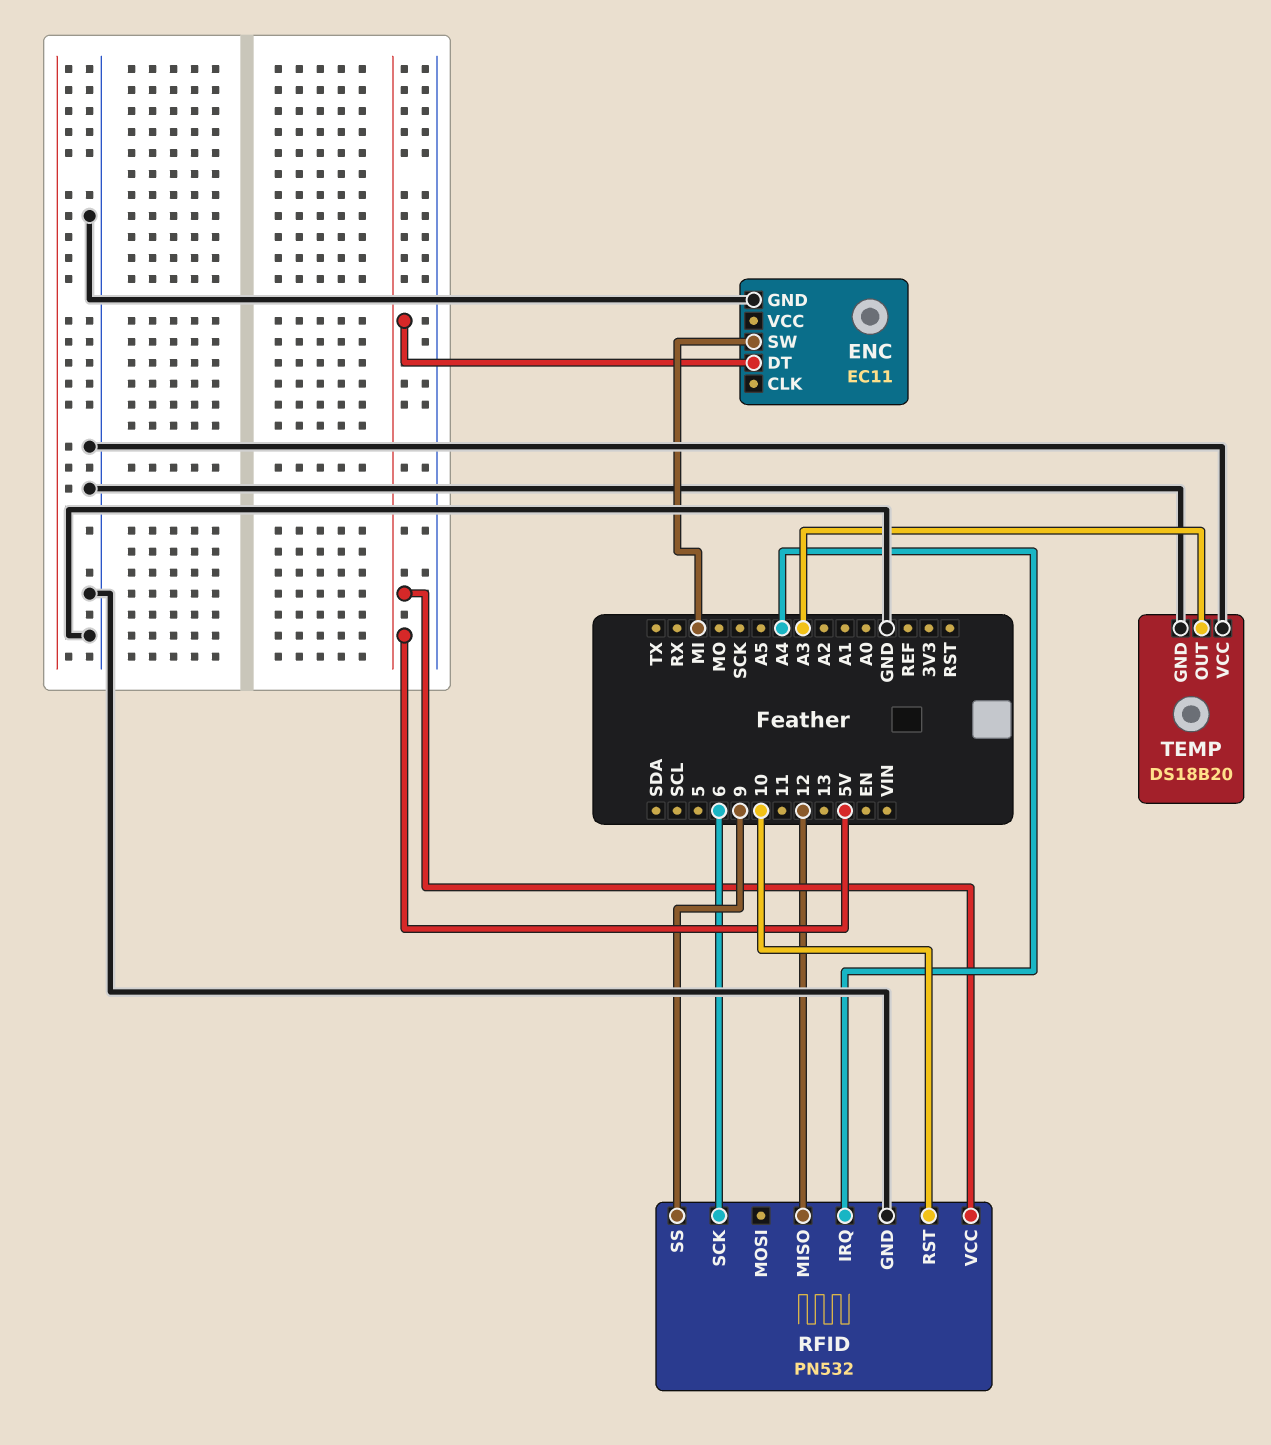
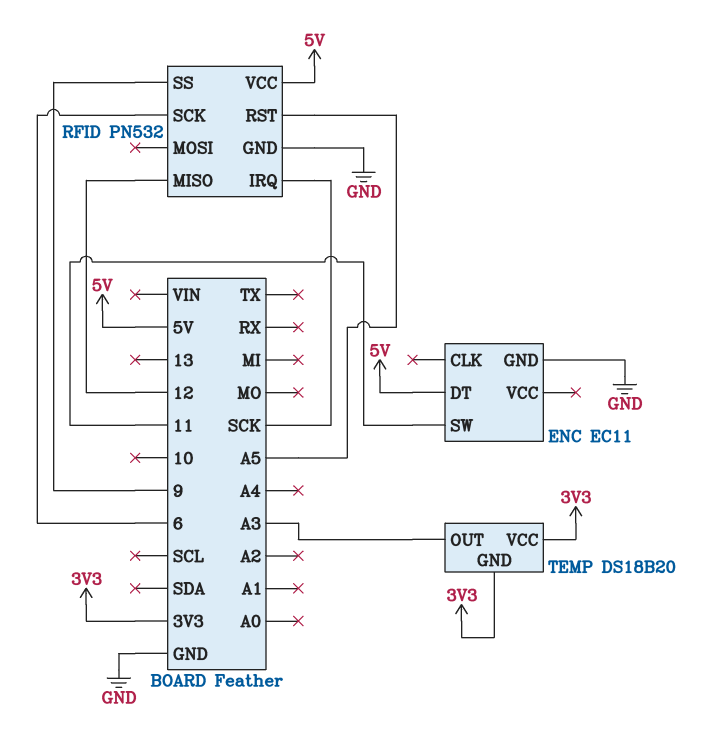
ENC pin SW: MI -> 11
RFID pin IRQ: A4 -> SCK
RFID pin RST: 10 -> A5
TEMP pin GND: GND -> 3V3
TEMP pin VCC: GND -> 3V3

